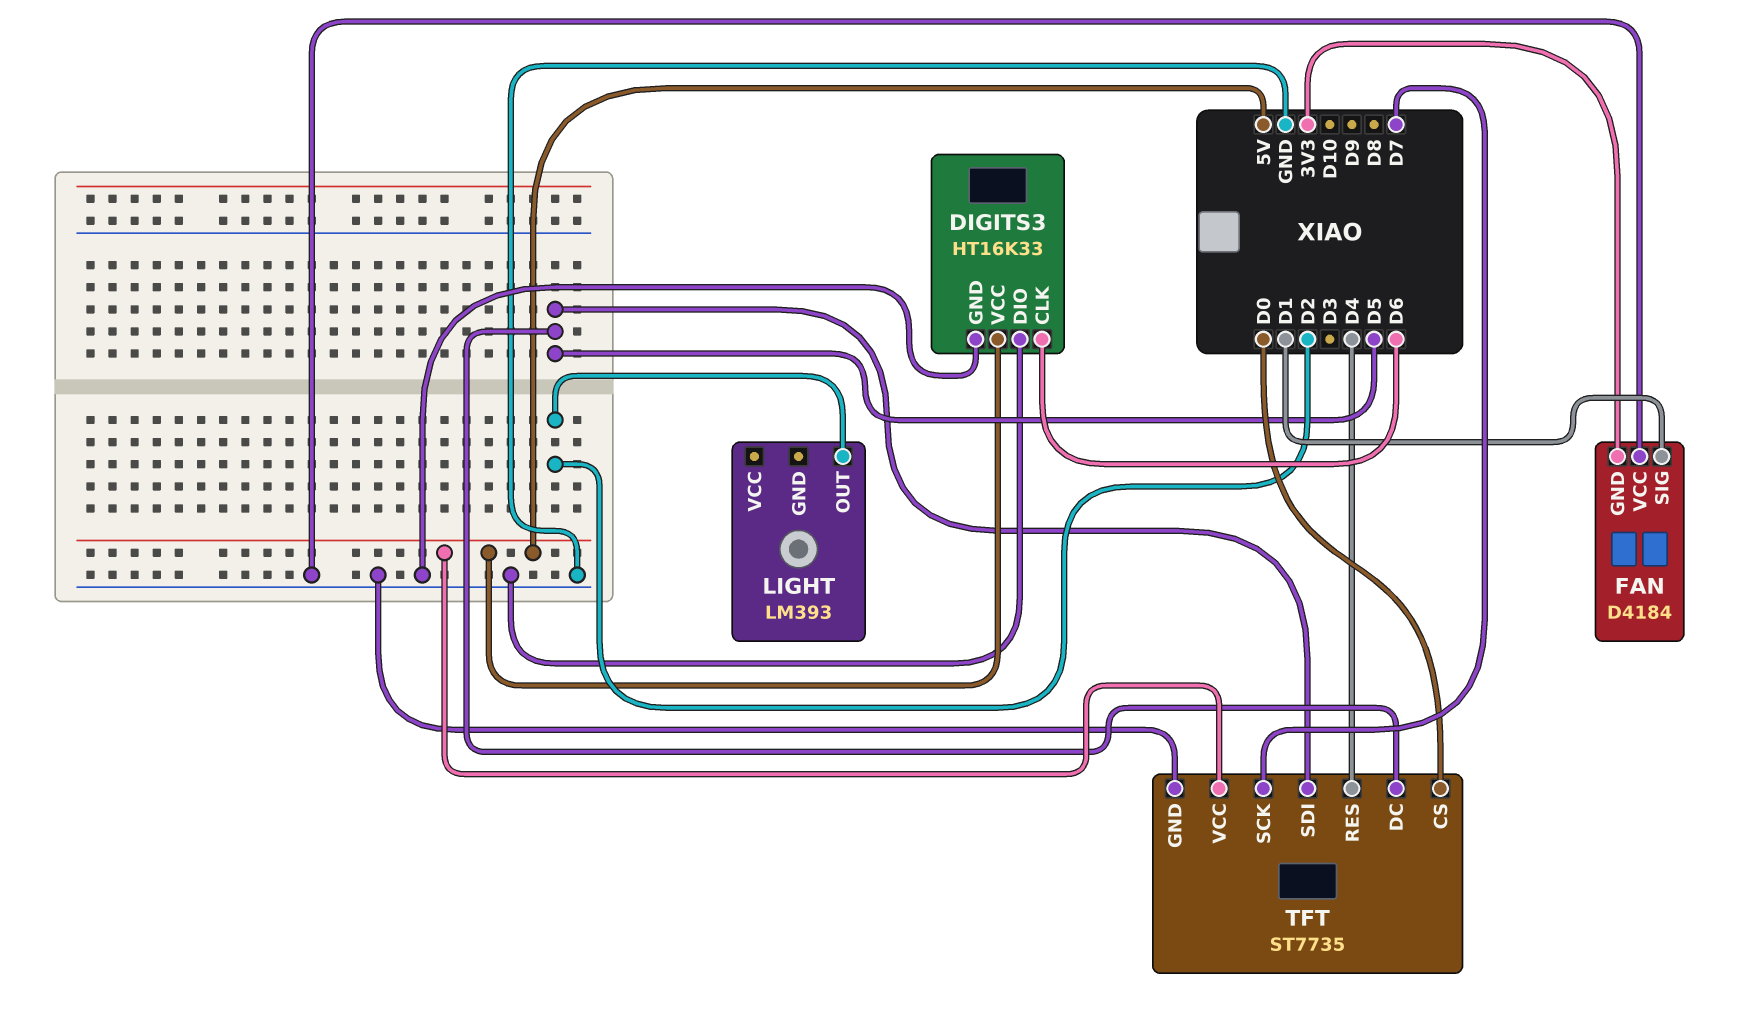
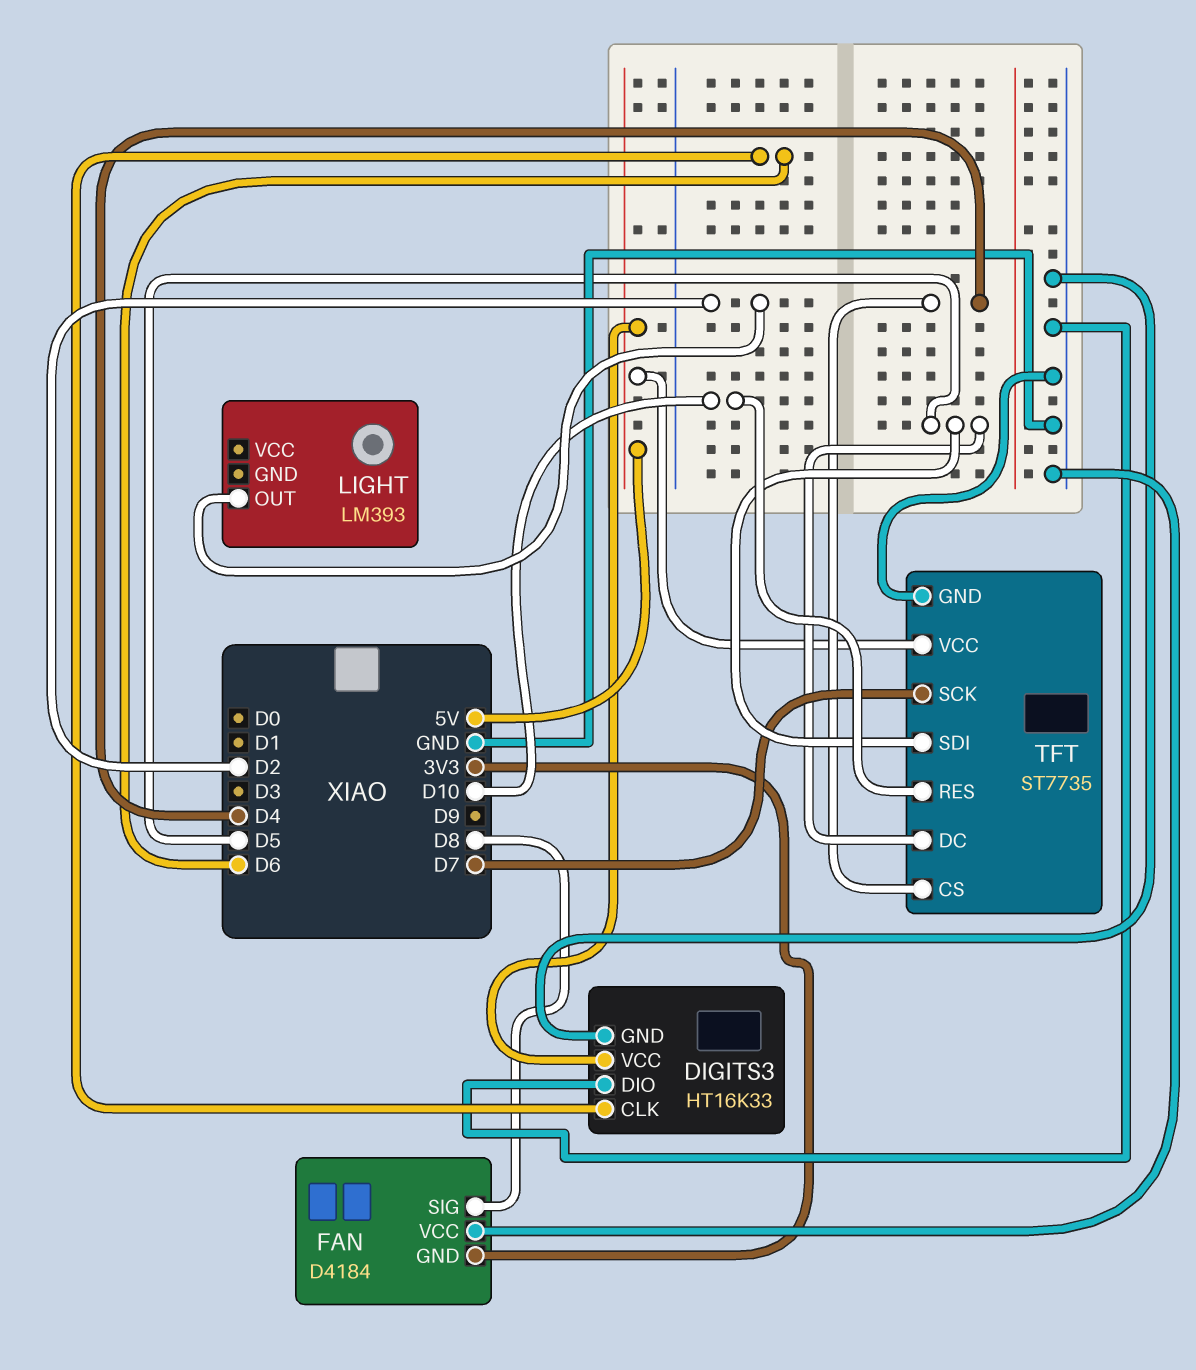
FAN pin SIG: D1 -> D8
TFT pin CS: D0 -> D4
TFT pin RES: D4 -> D10

